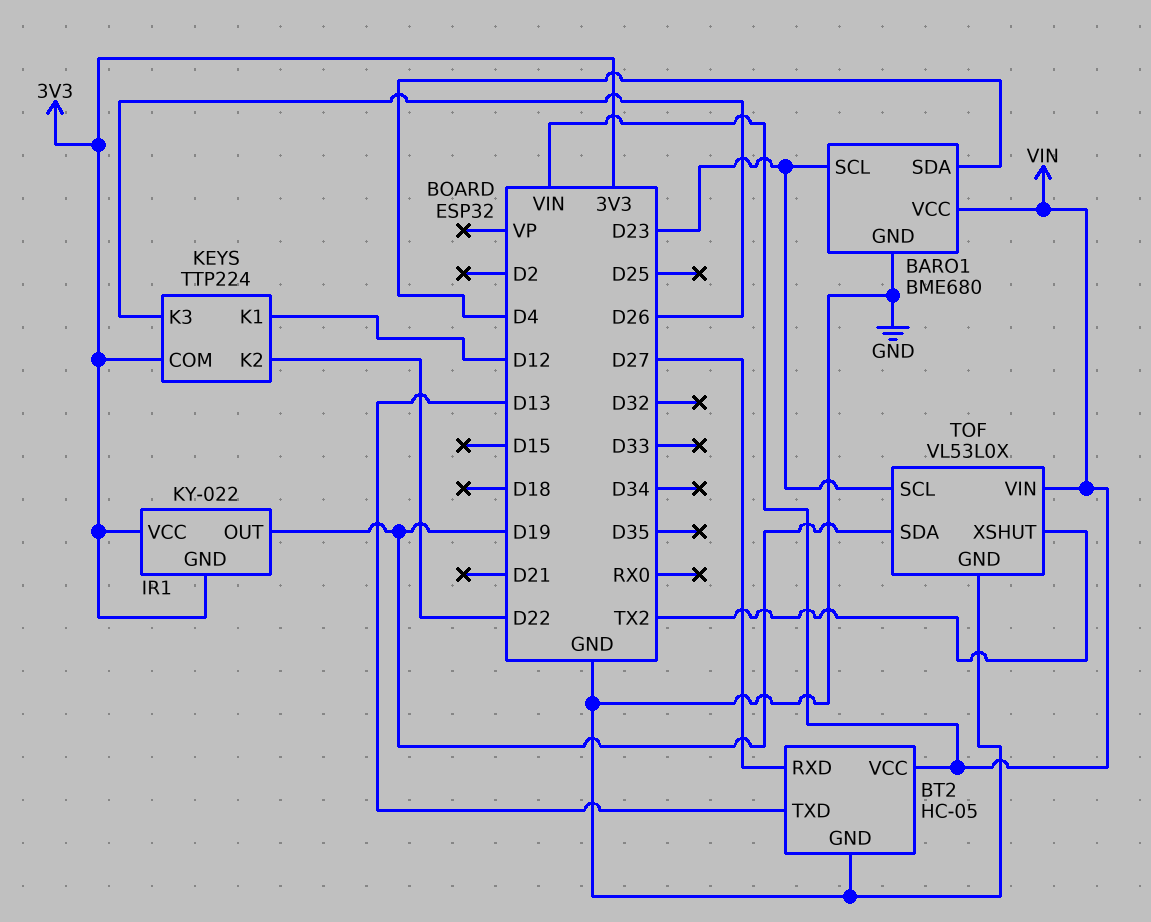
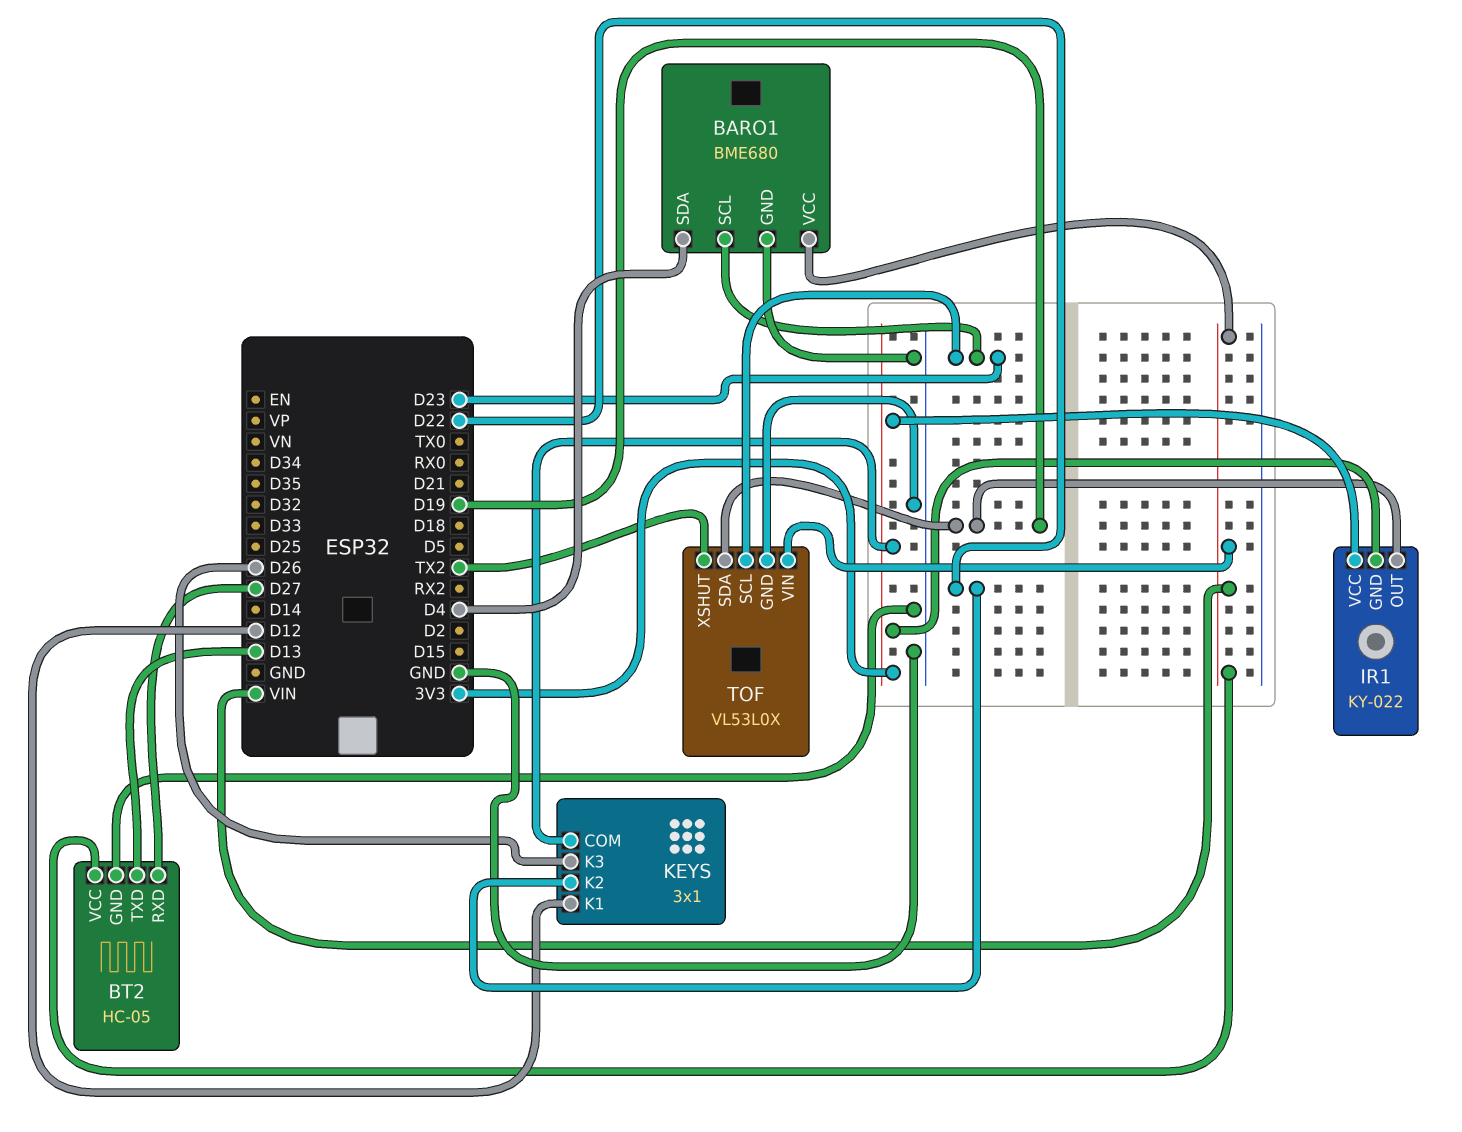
KEYS: TTP224 -> 3x1

